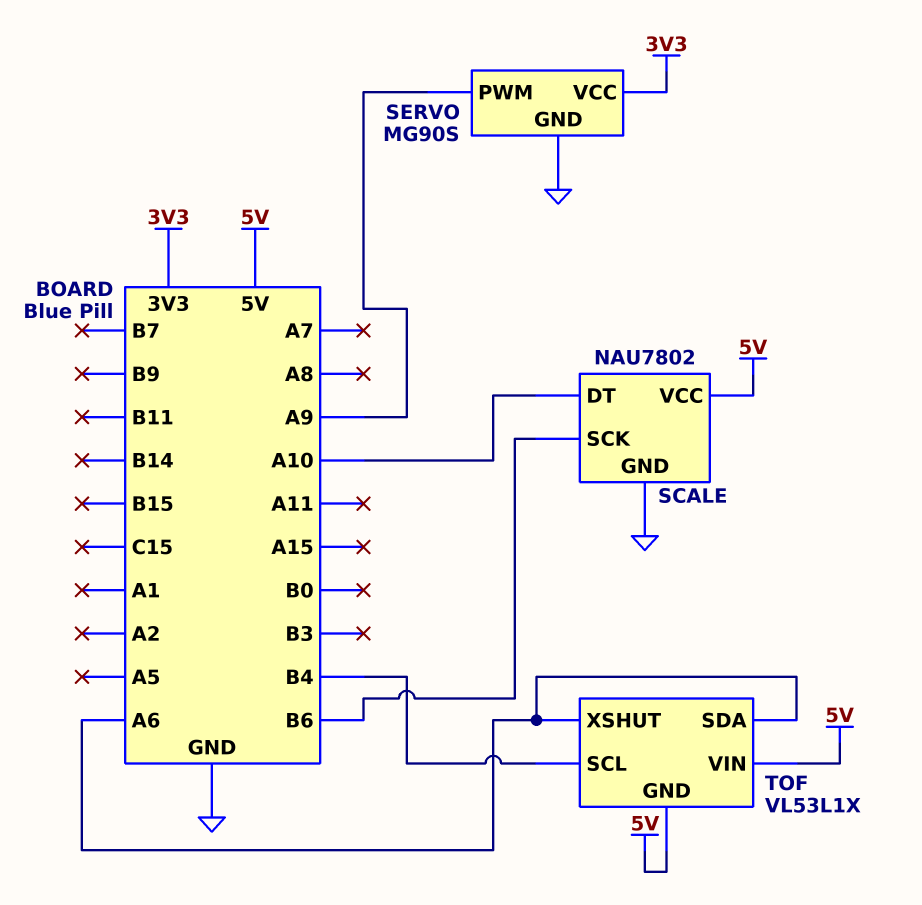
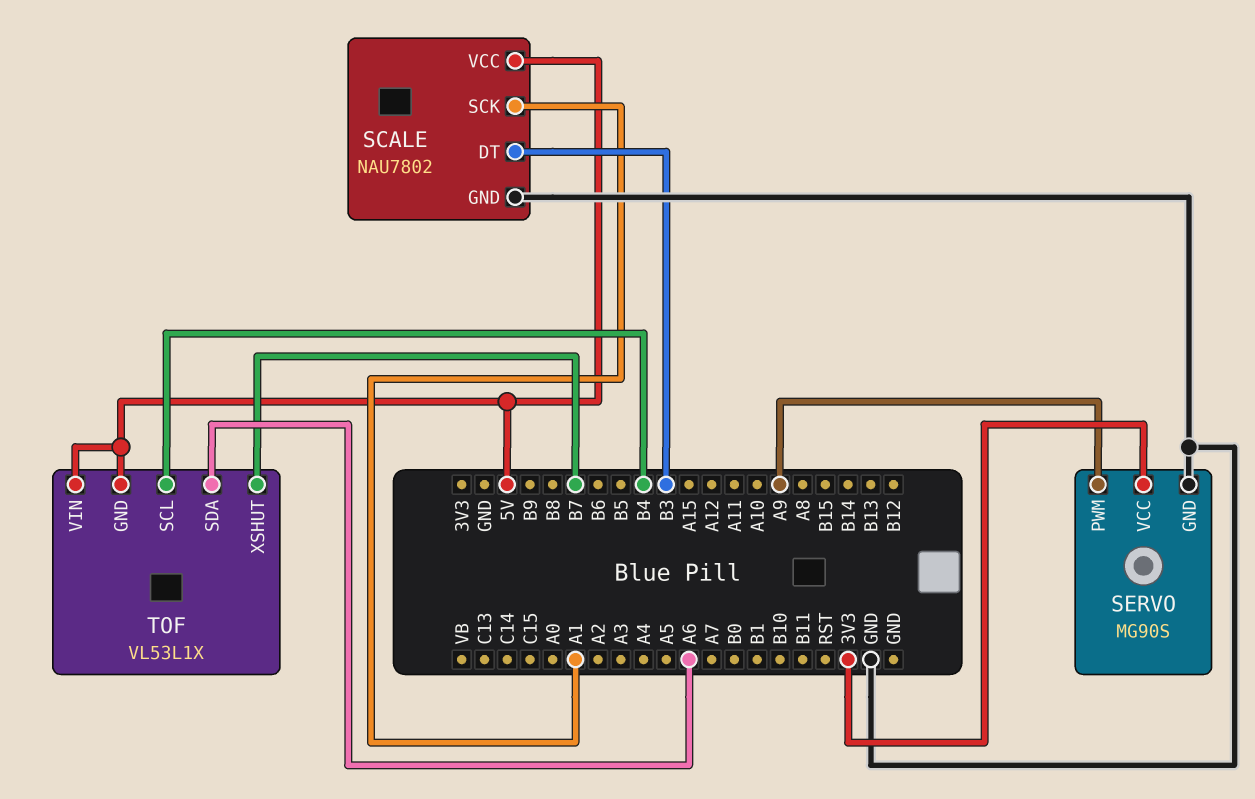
SCALE pin DT: A10 -> B3
SCALE pin SCK: B6 -> A1
TOF pin XSHUT: A6 -> B7

